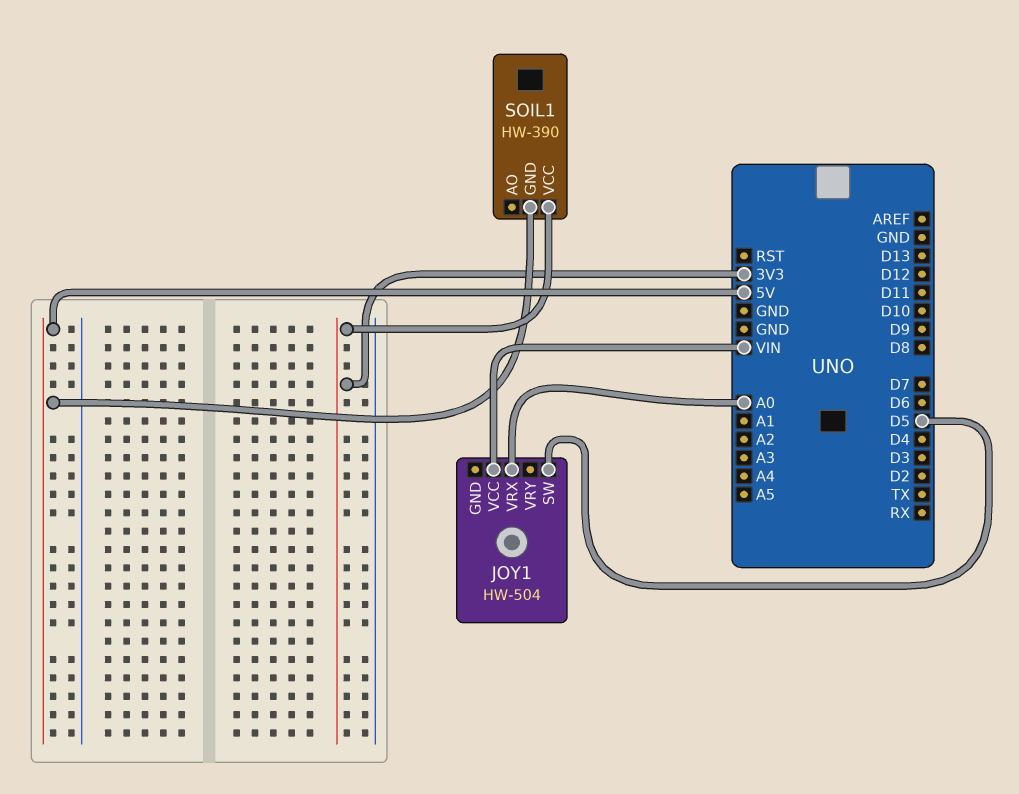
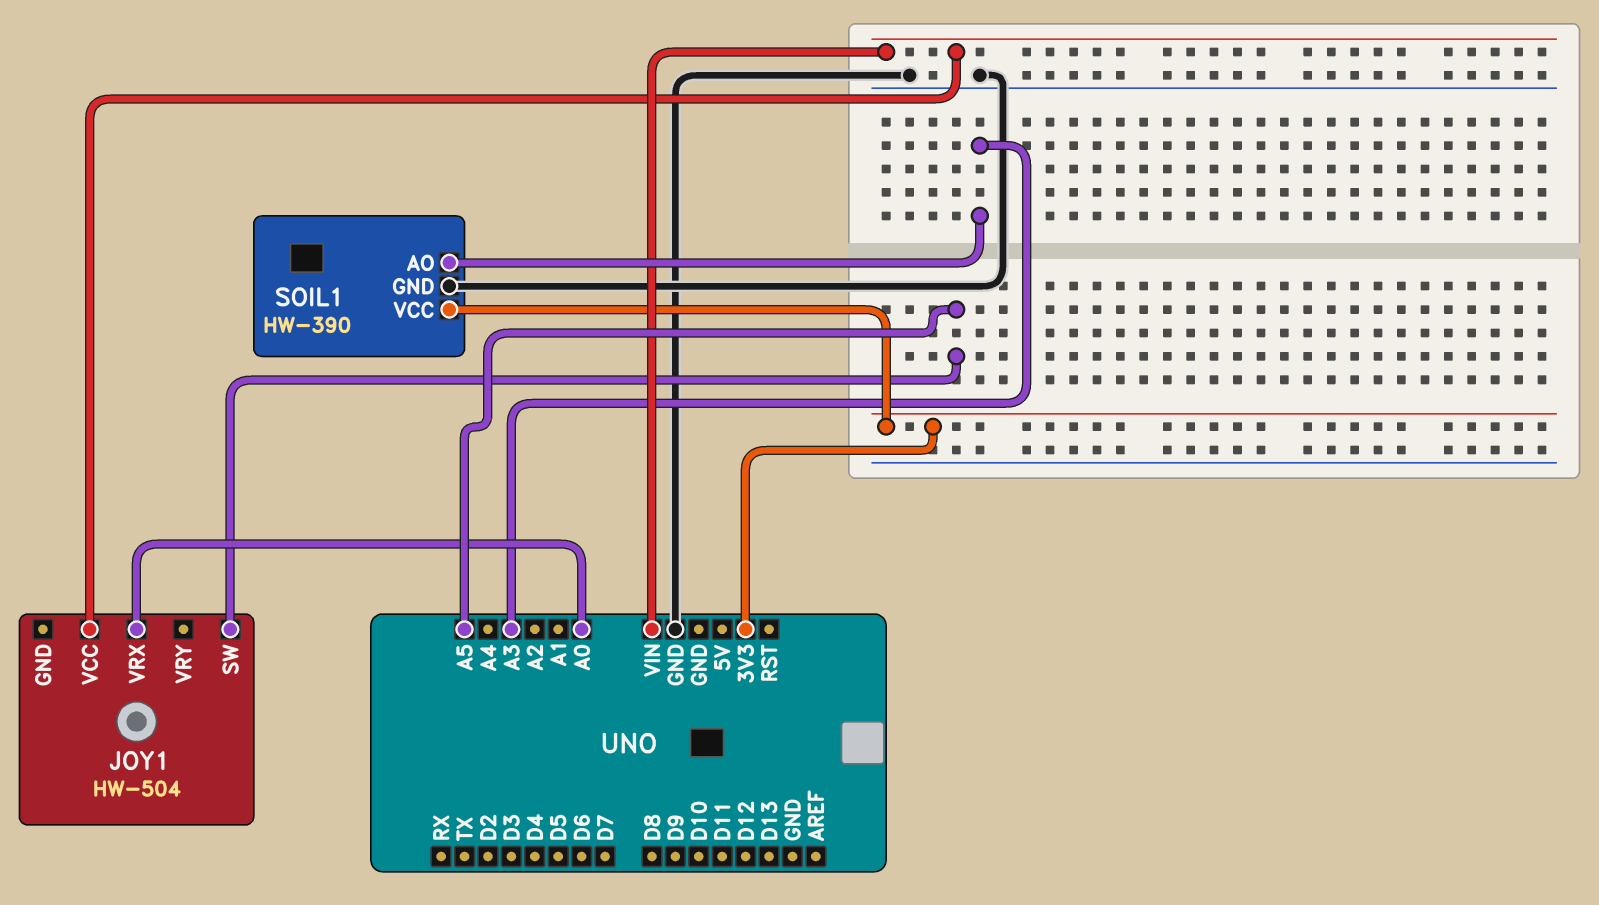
JOY1 pin SW: D5 -> A5
SOIL1 pin AO: none -> A3
SOIL1 pin GND: 5V -> GND

